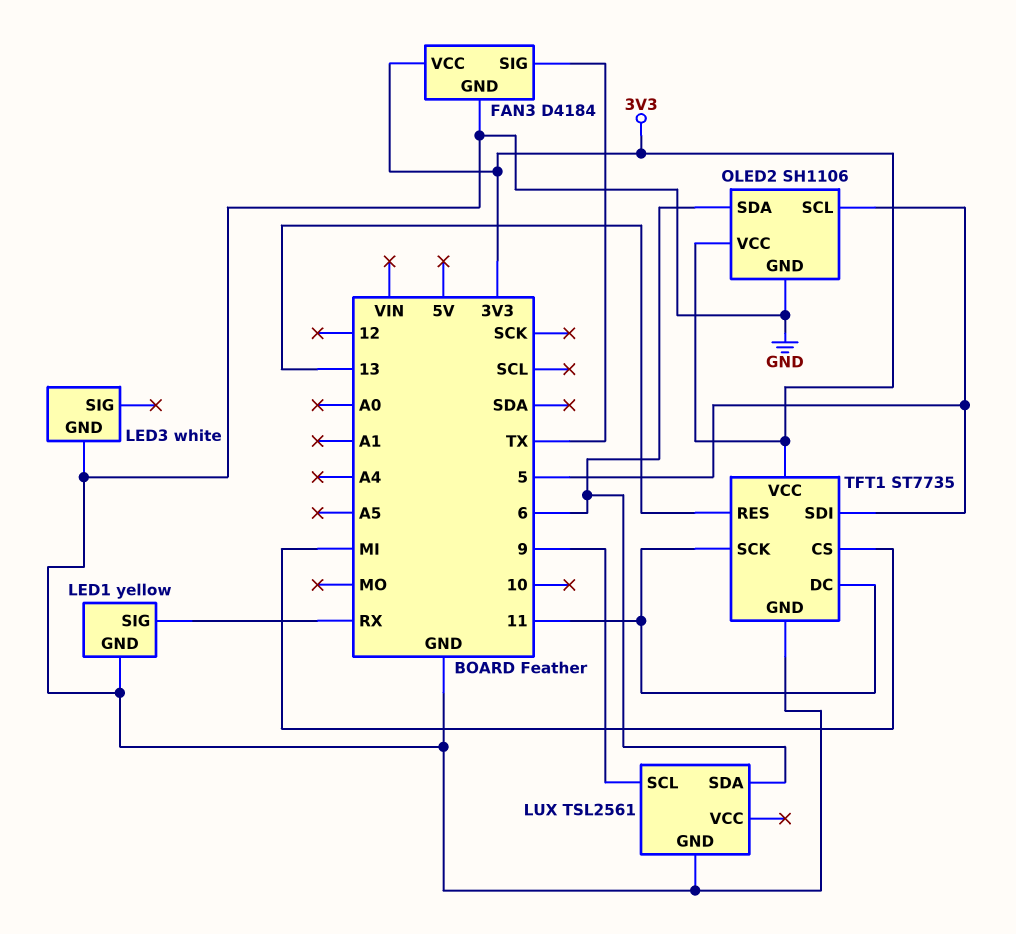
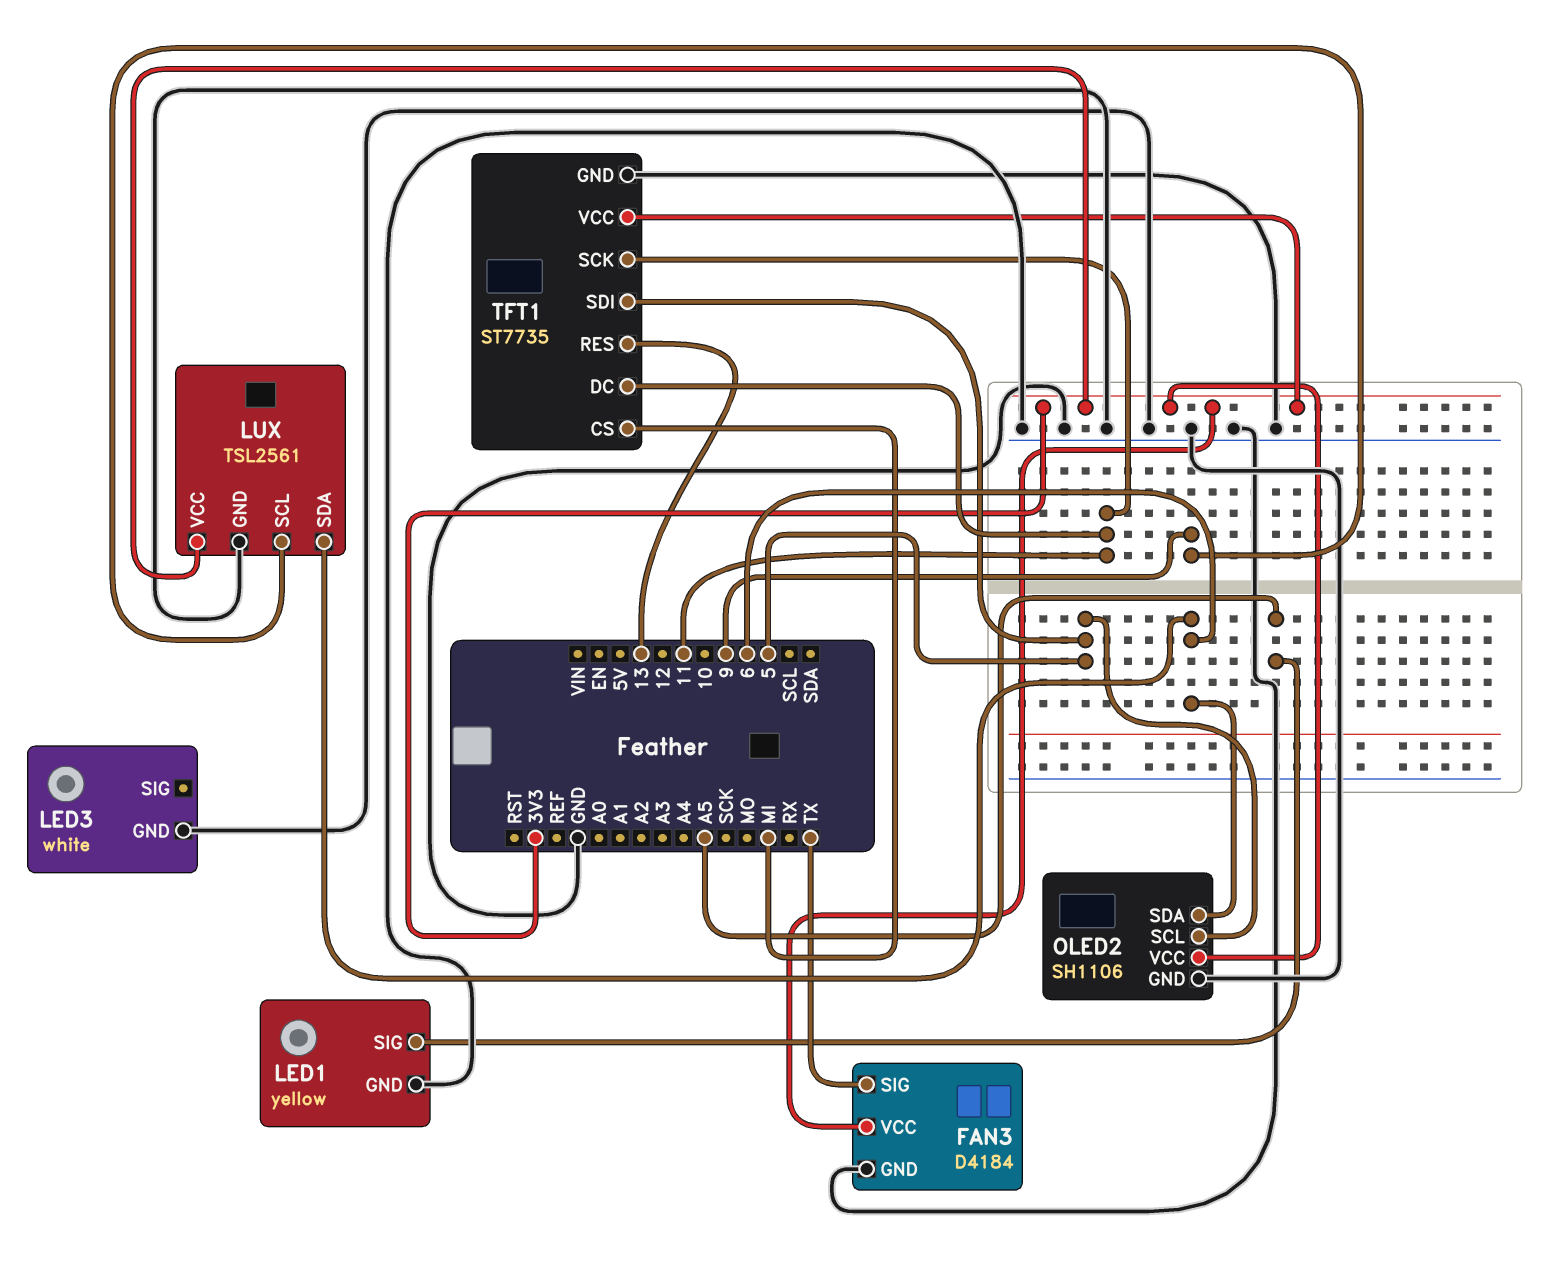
LED1 pin SIG: RX -> A5
LUX pin VCC: none -> 3V3

